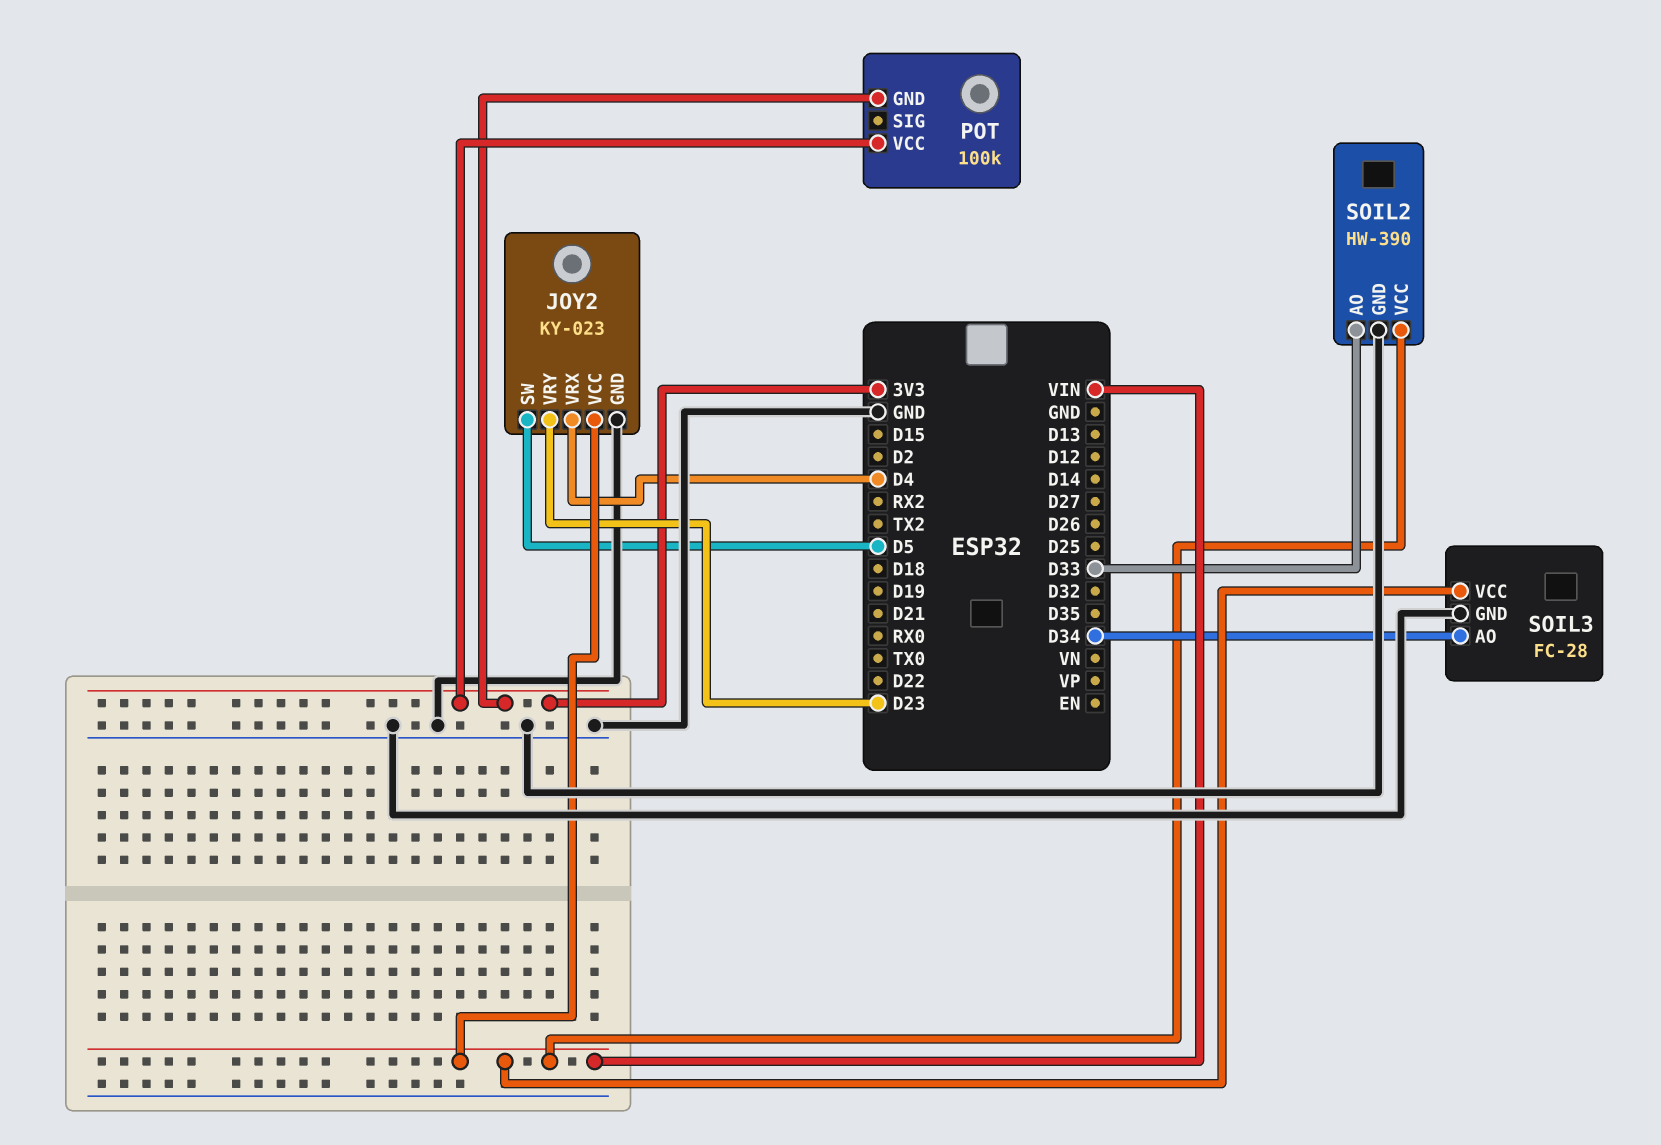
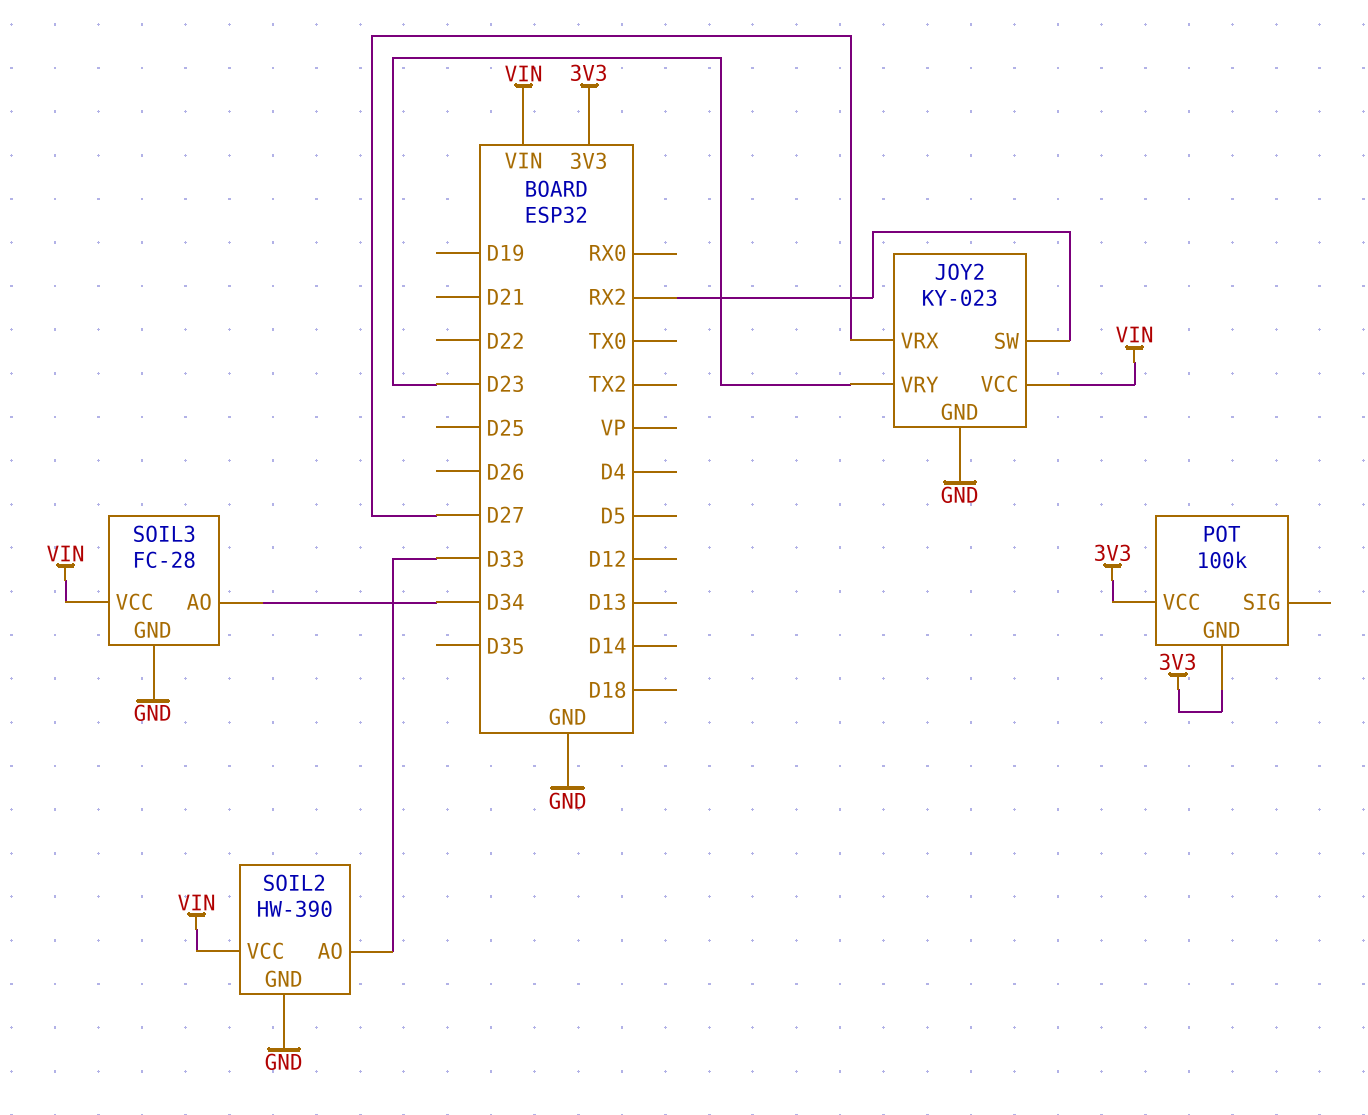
JOY2 pin SW: D5 -> RX2
JOY2 pin VRX: D4 -> D27

